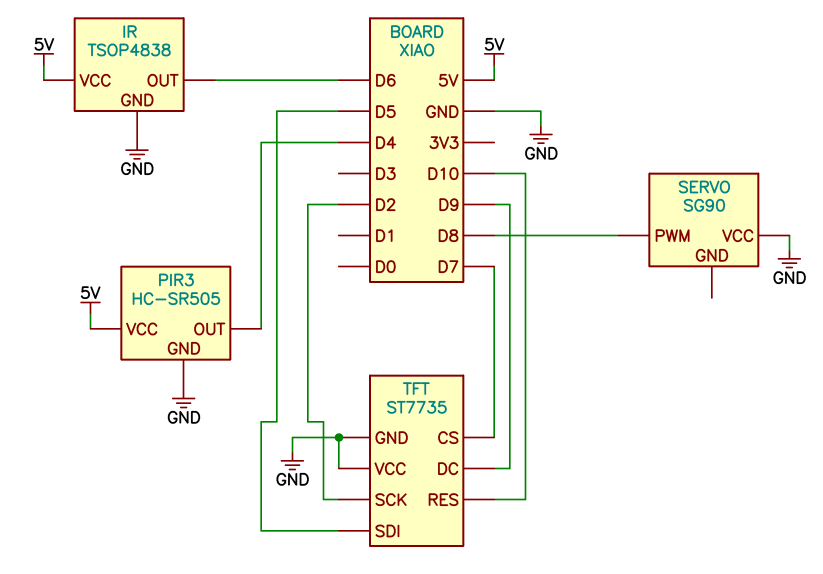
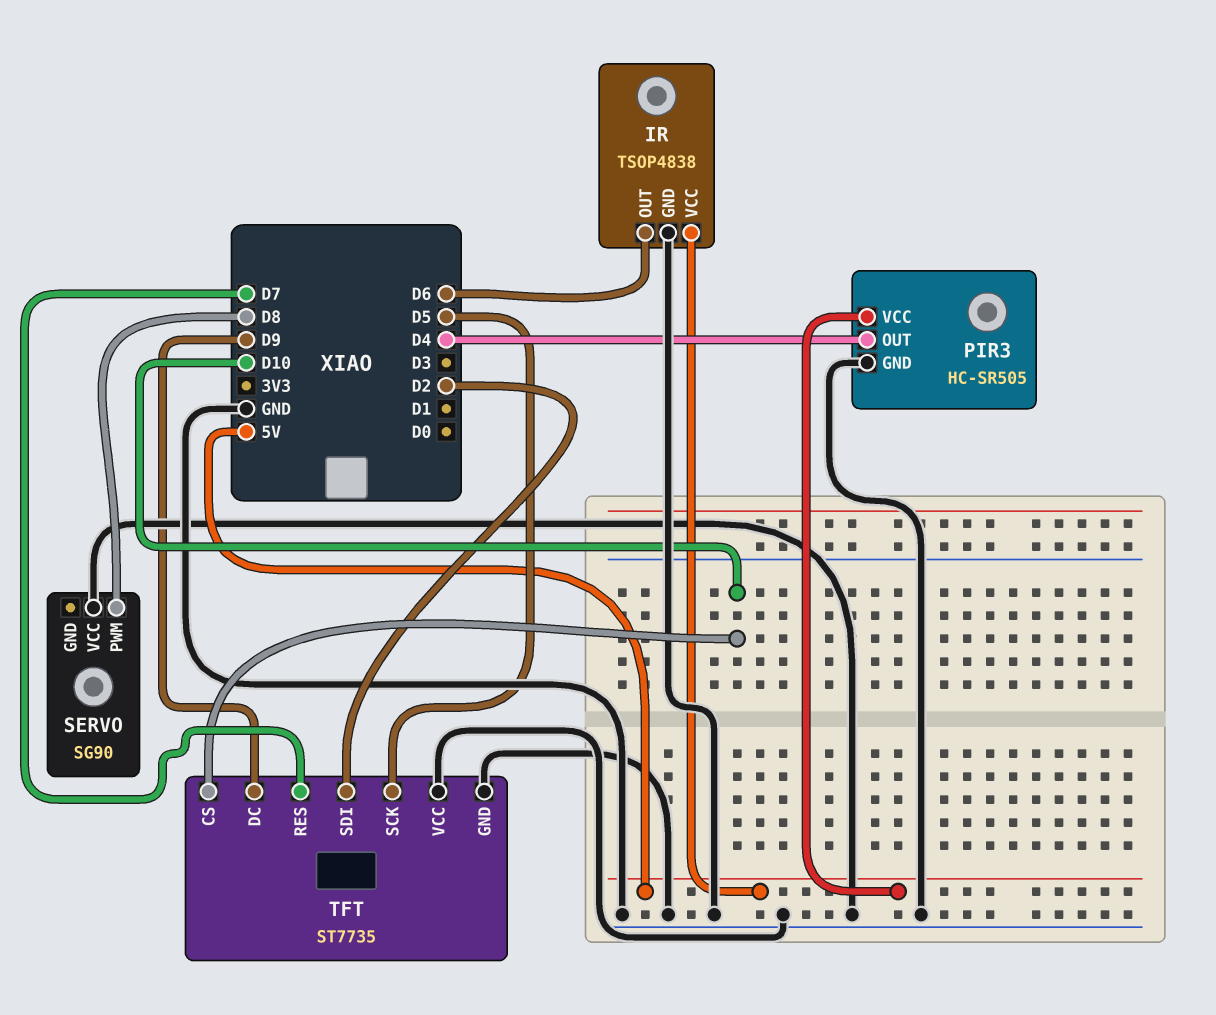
TFT pin CS: D7 -> D10
TFT pin RES: D10 -> D7
TFT pin SCK: D2 -> D5
TFT pin SDI: D5 -> D2

